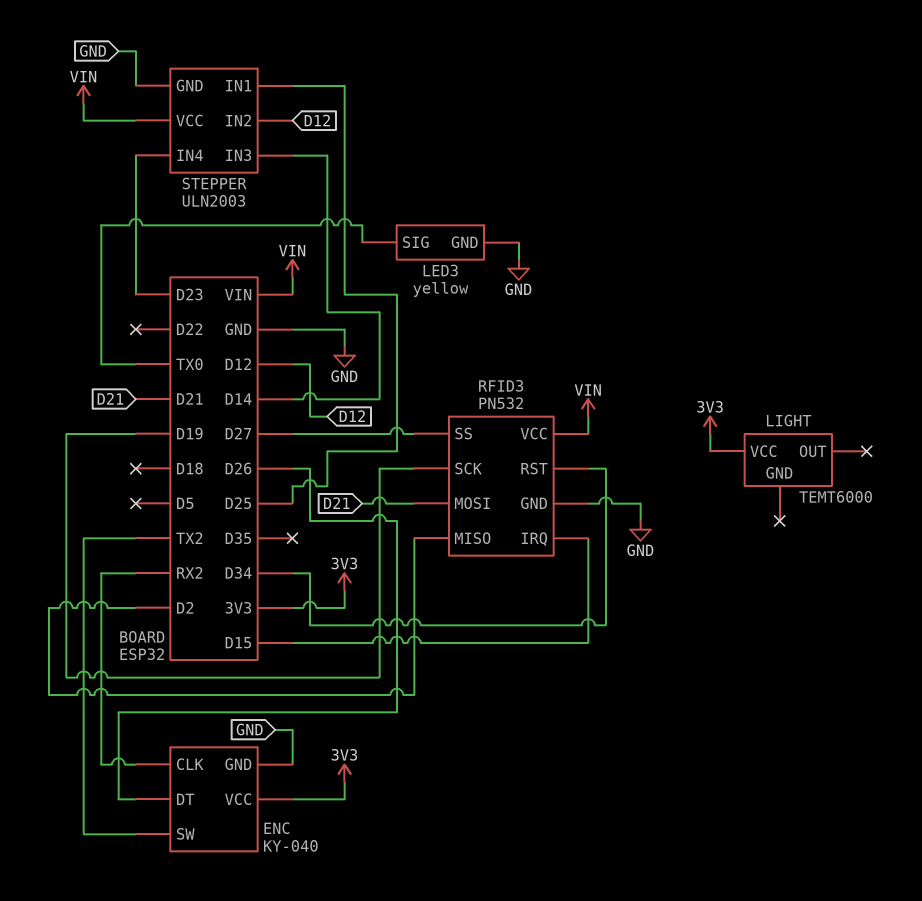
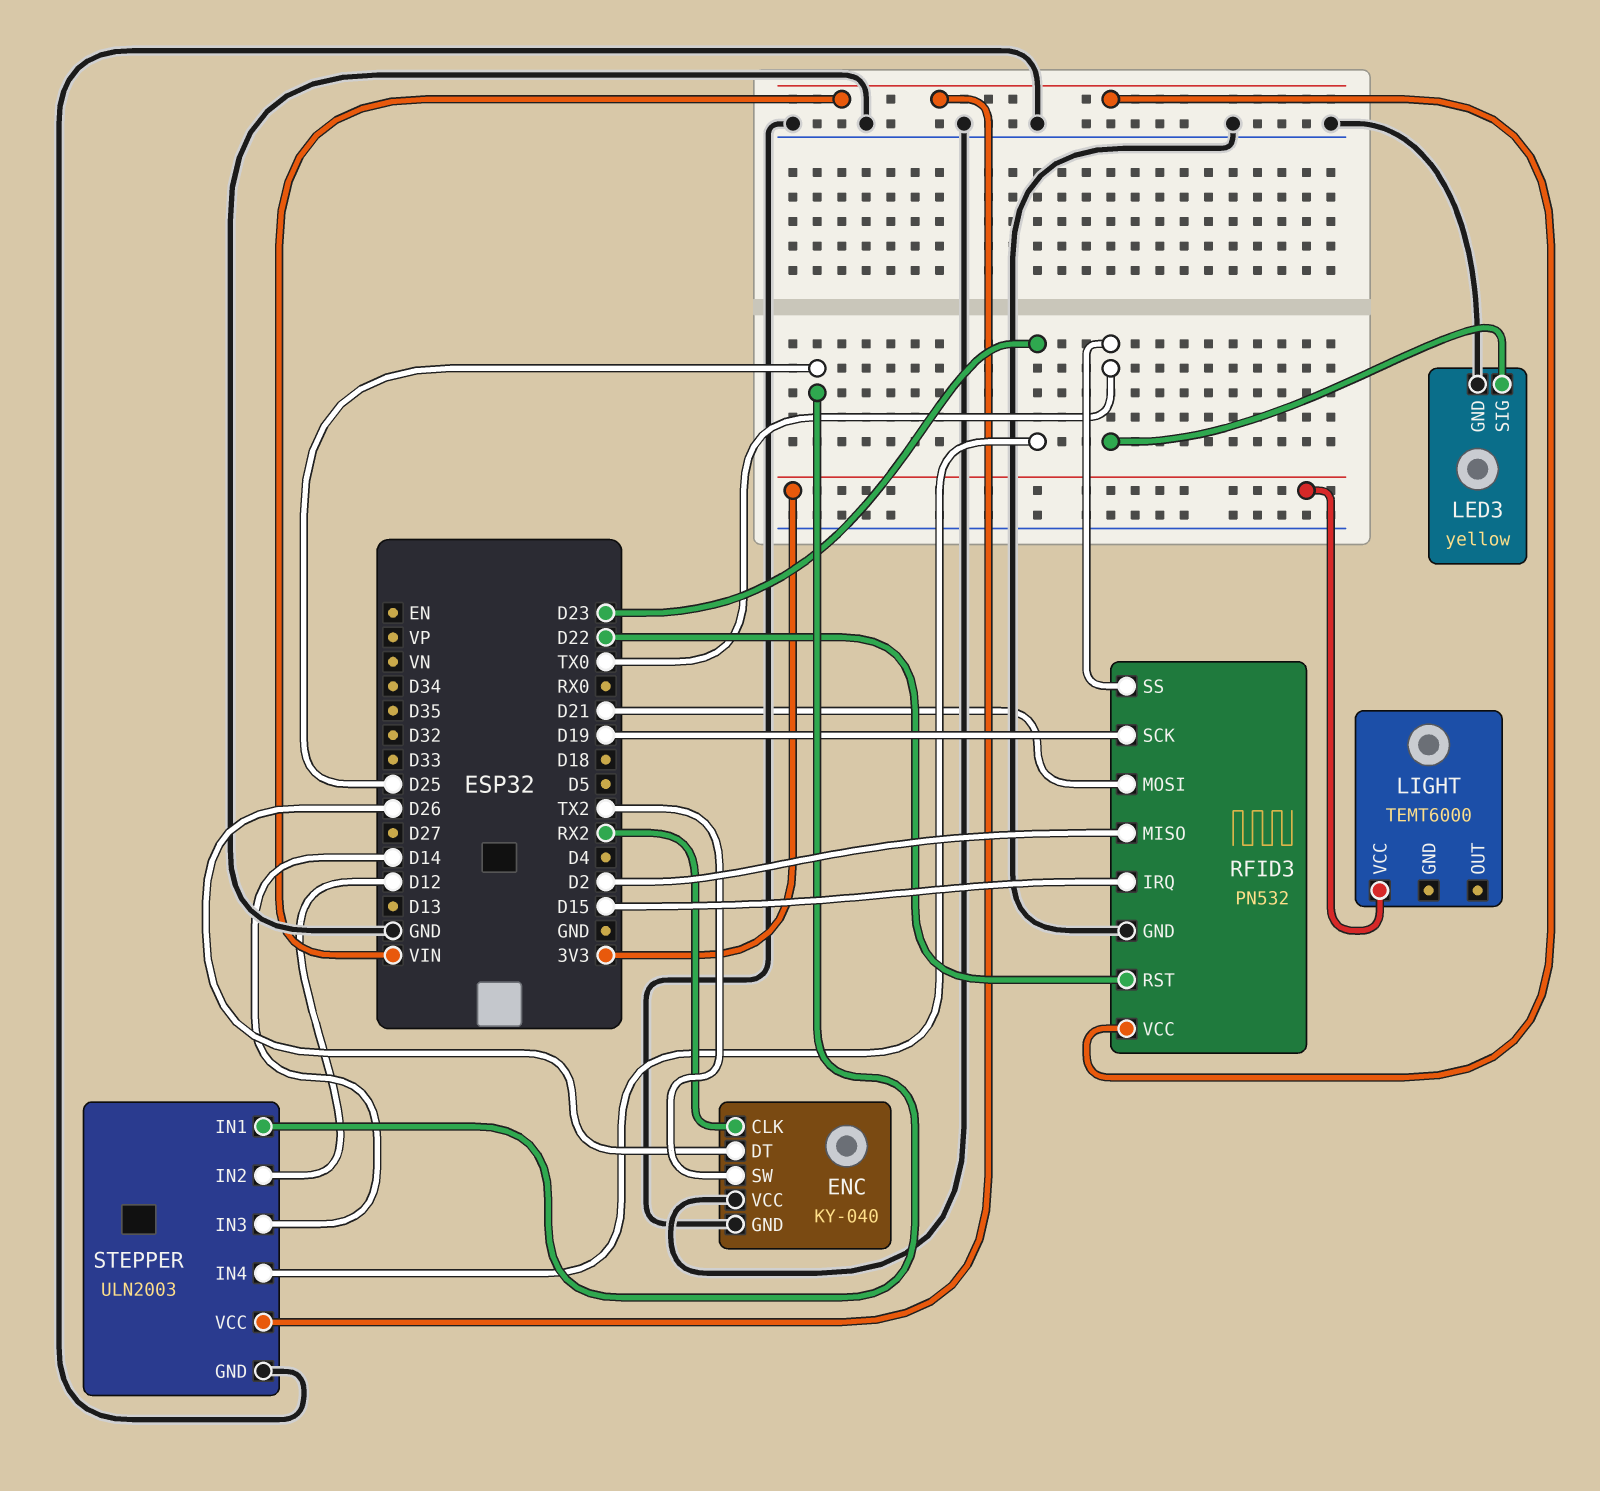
ENC pin VCC: 3V3 -> GND
RFID3 pin RST: D34 -> D22
RFID3 pin SS: D27 -> TX0

